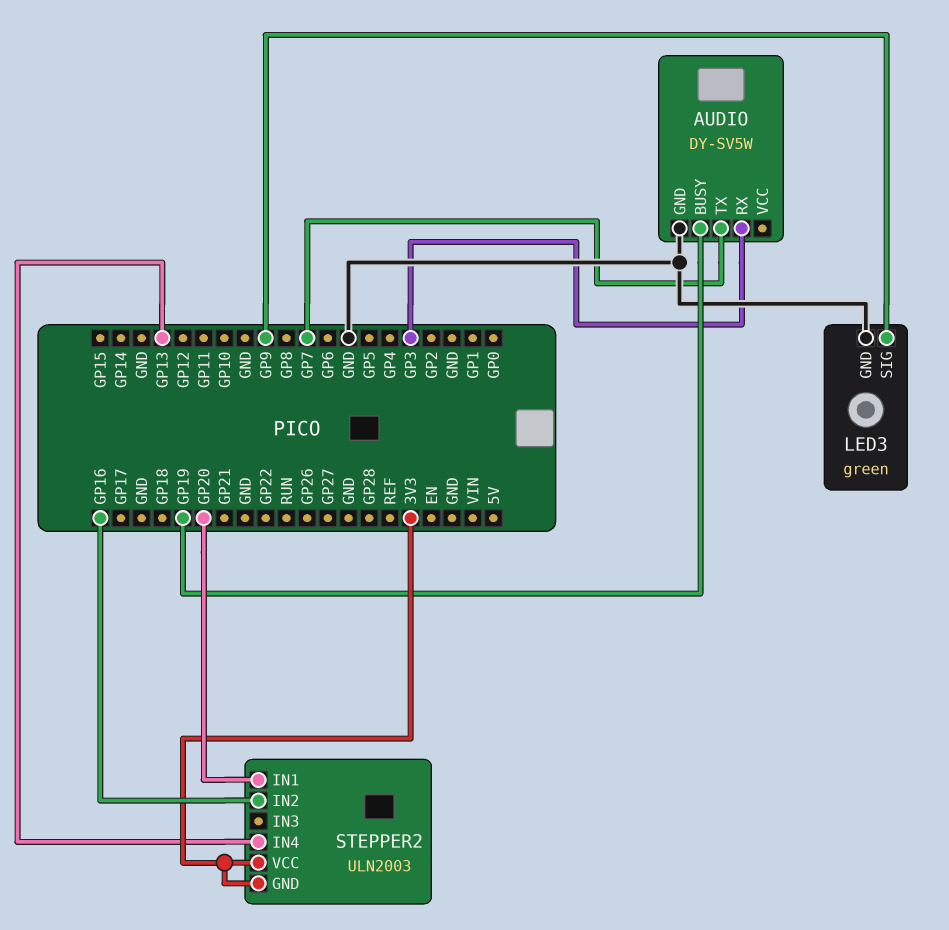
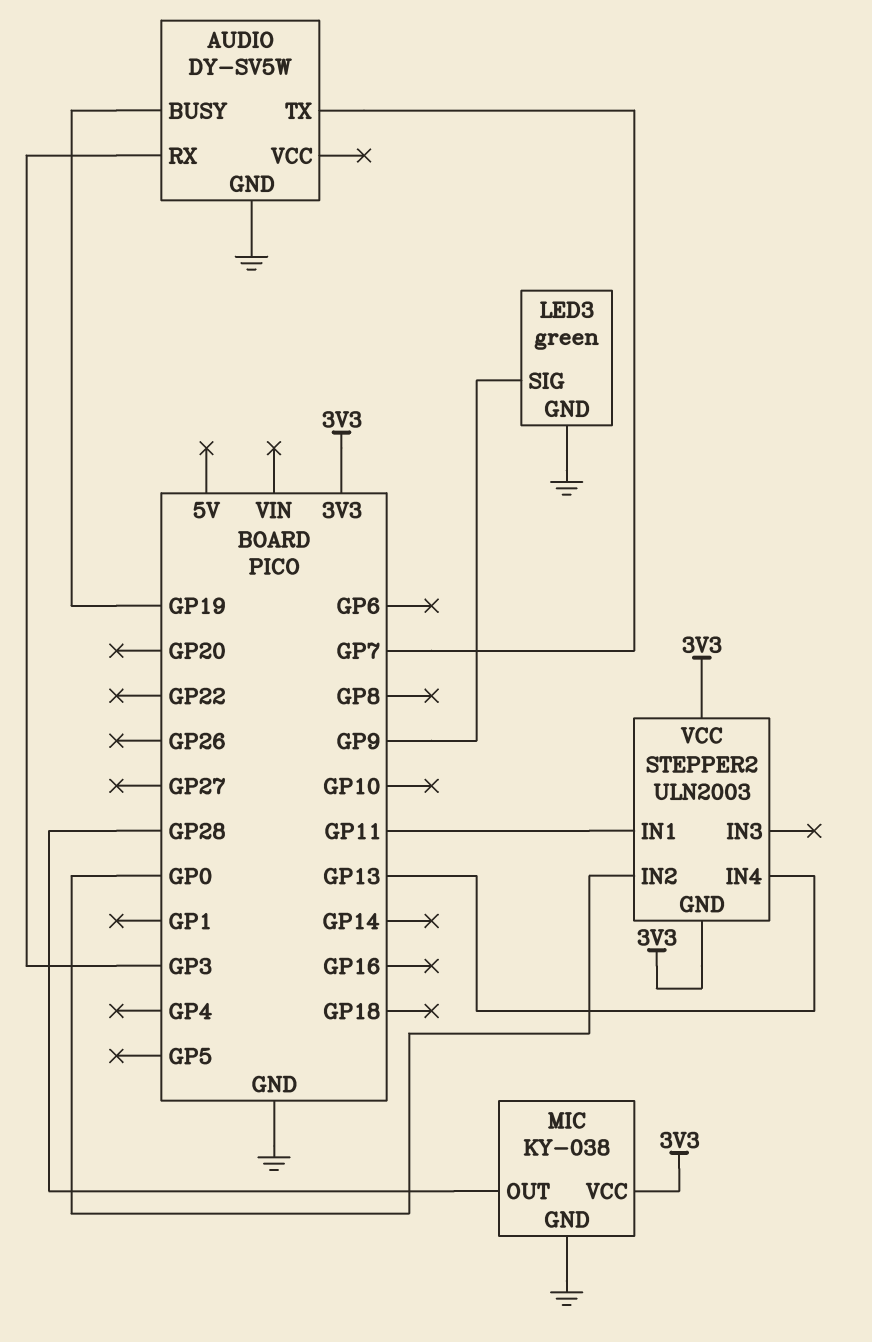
MIC: none -> KY-038
MIC pin GND: none -> GND
MIC pin OUT: none -> GP28
MIC pin VCC: none -> 3V3
STEPPER2 pin IN1: GP20 -> GP11
STEPPER2 pin IN2: GP16 -> GP0

